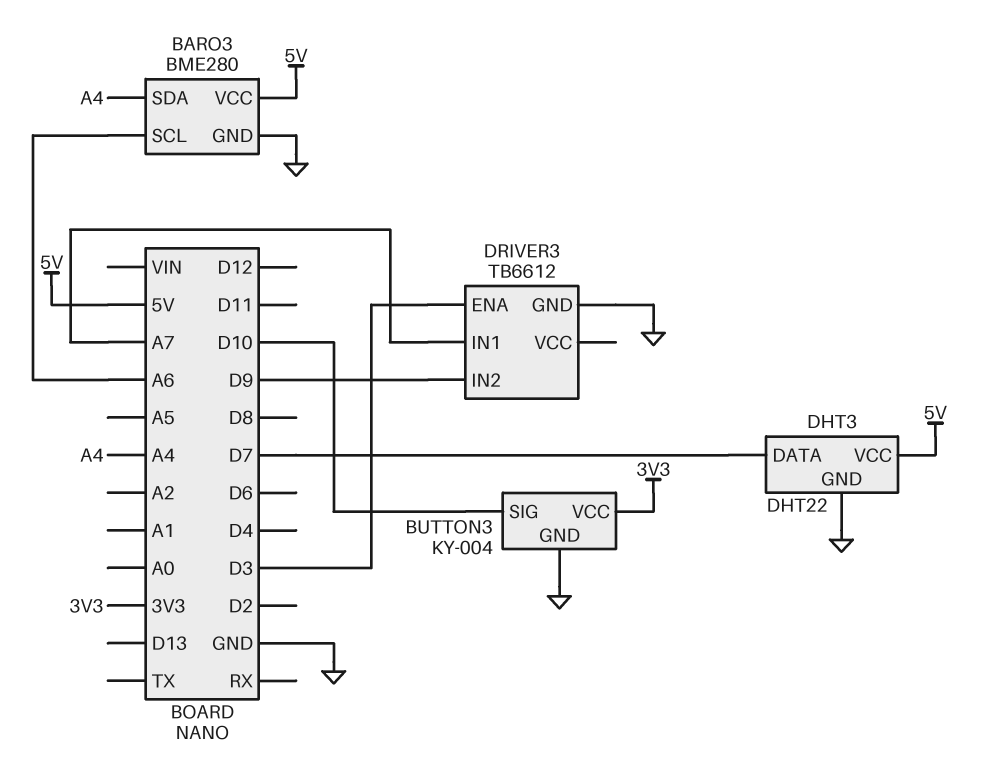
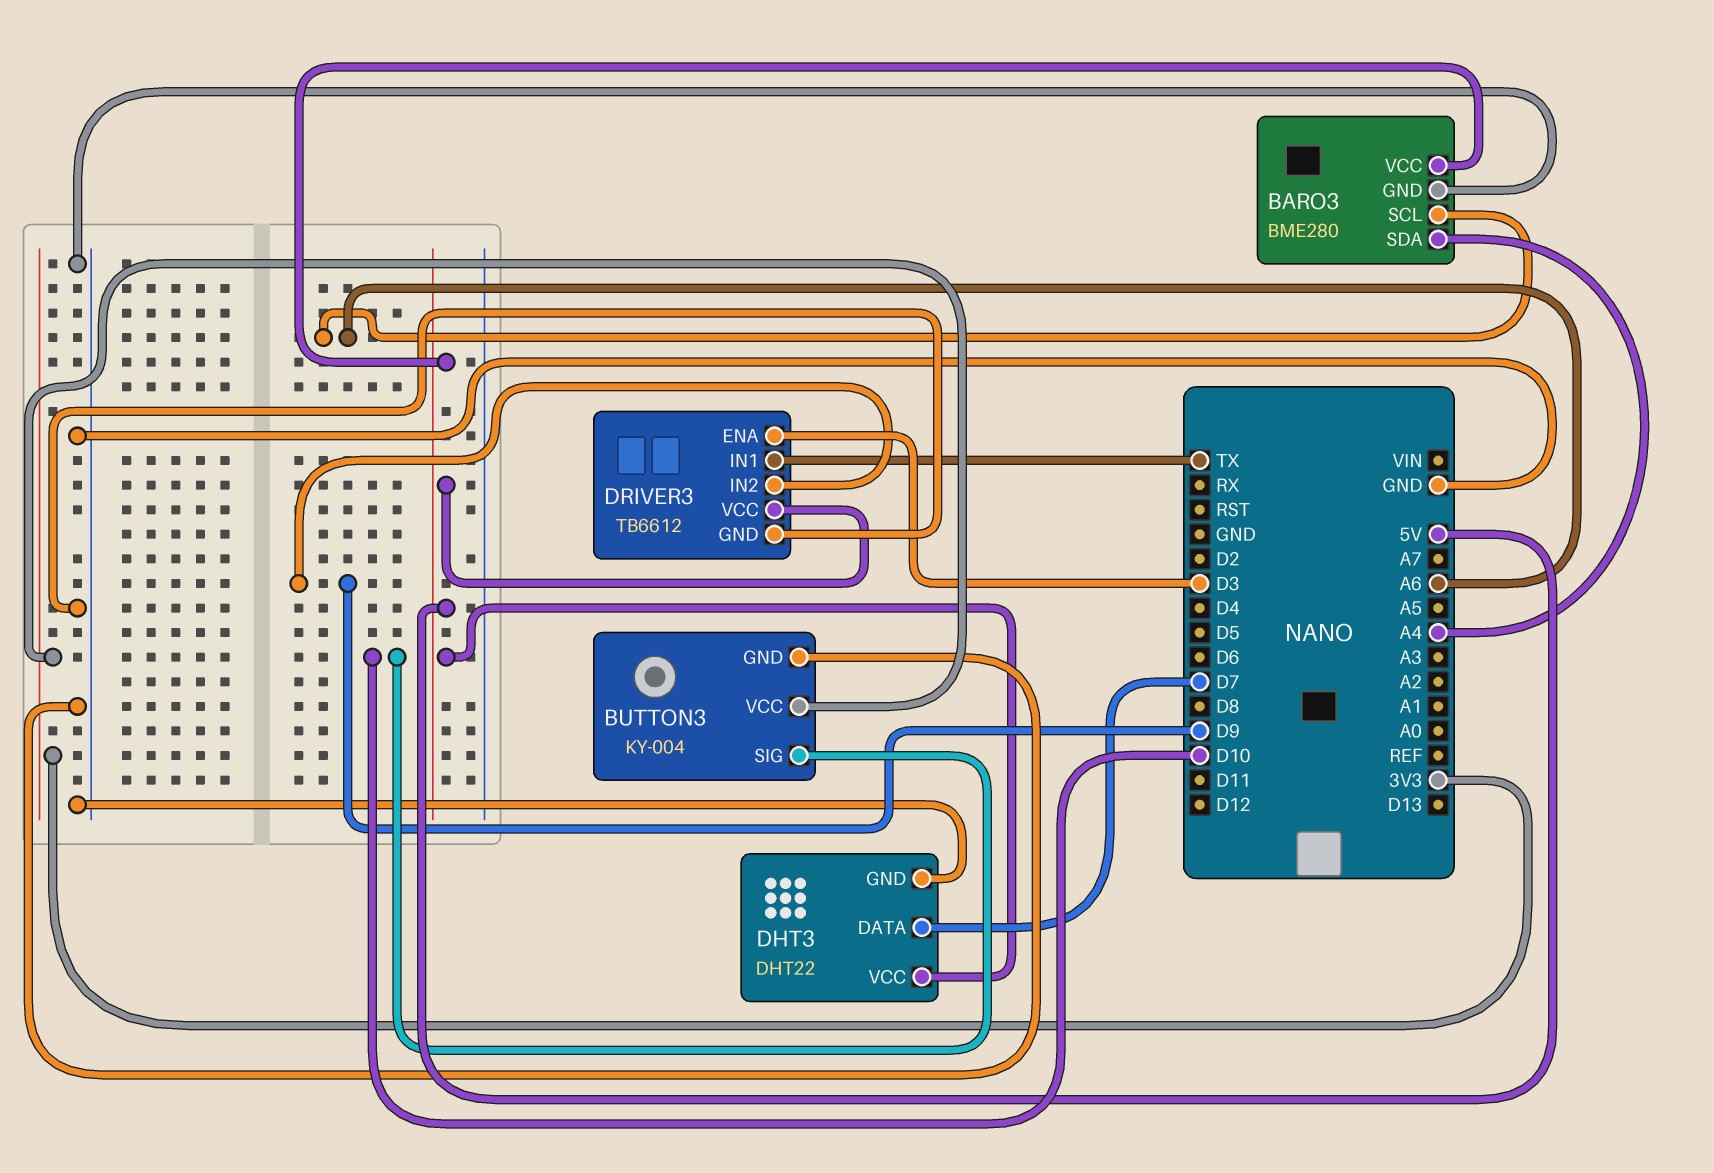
DRIVER3 pin IN1: A7 -> TX
DRIVER3 pin VCC: none -> 5V

